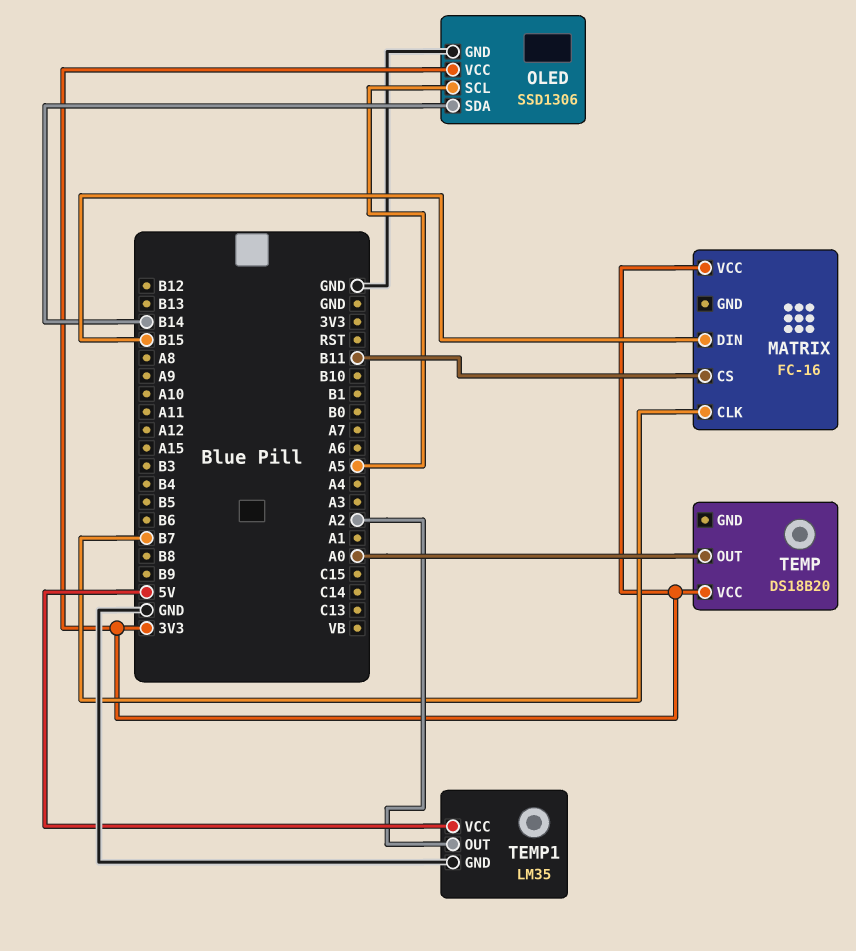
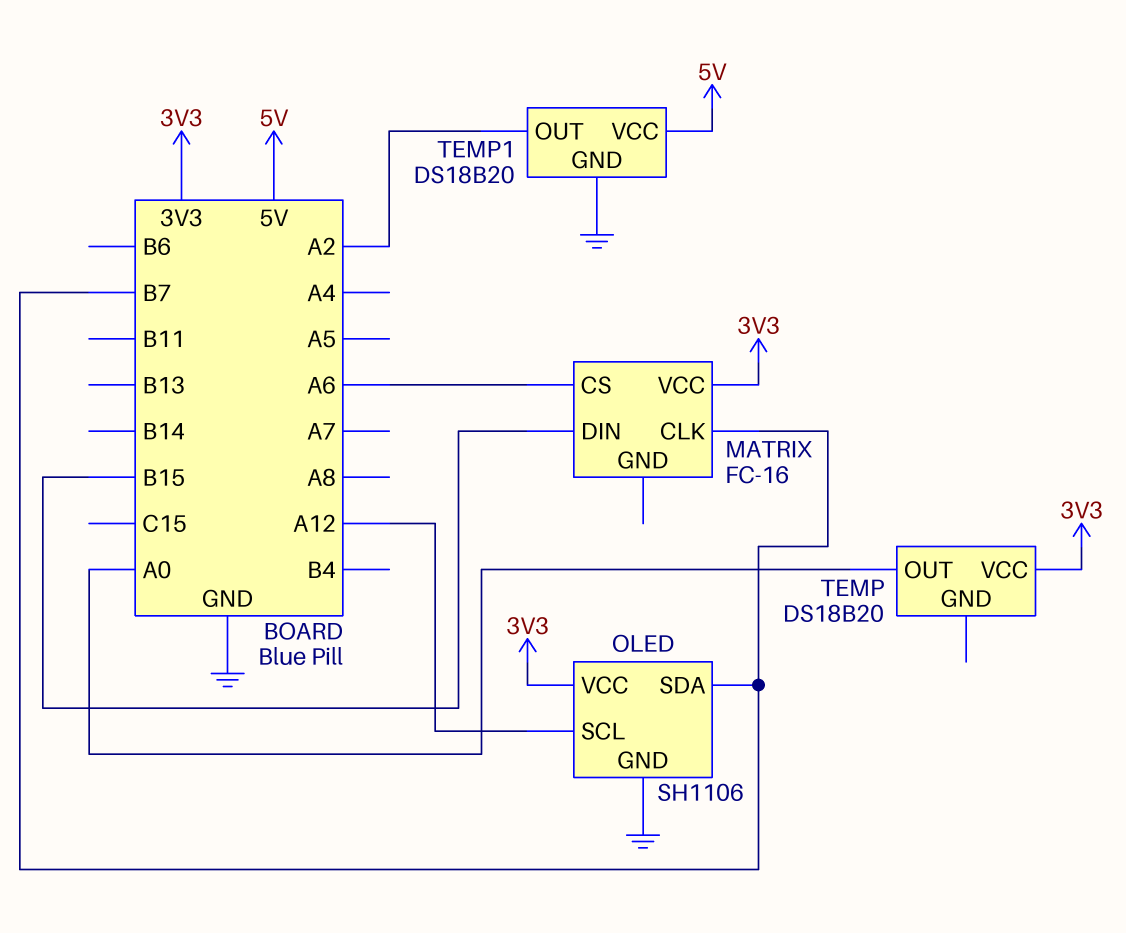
MATRIX pin CS: B11 -> A6
OLED: SSD1306 -> SH1106
OLED pin SCL: A5 -> A12
OLED pin SDA: B14 -> B7
TEMP1: LM35 -> DS18B20

